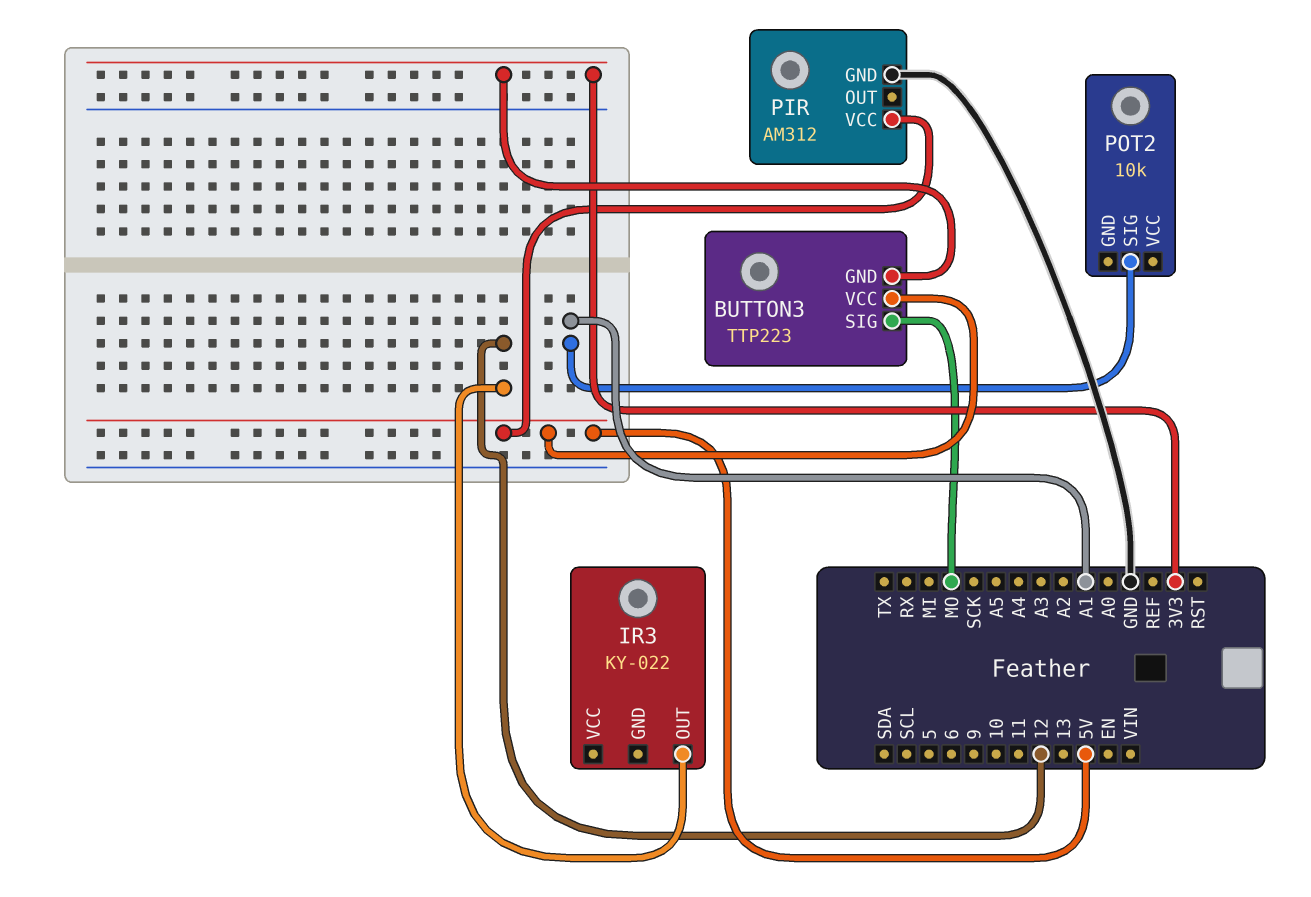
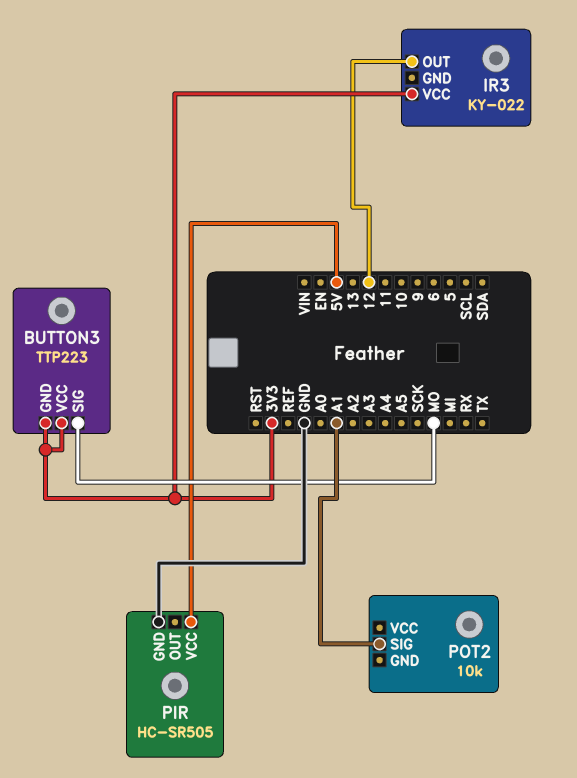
BUTTON3 pin VCC: 5V -> 3V3
IR3 pin VCC: none -> 3V3
PIR: AM312 -> HC-SR505

